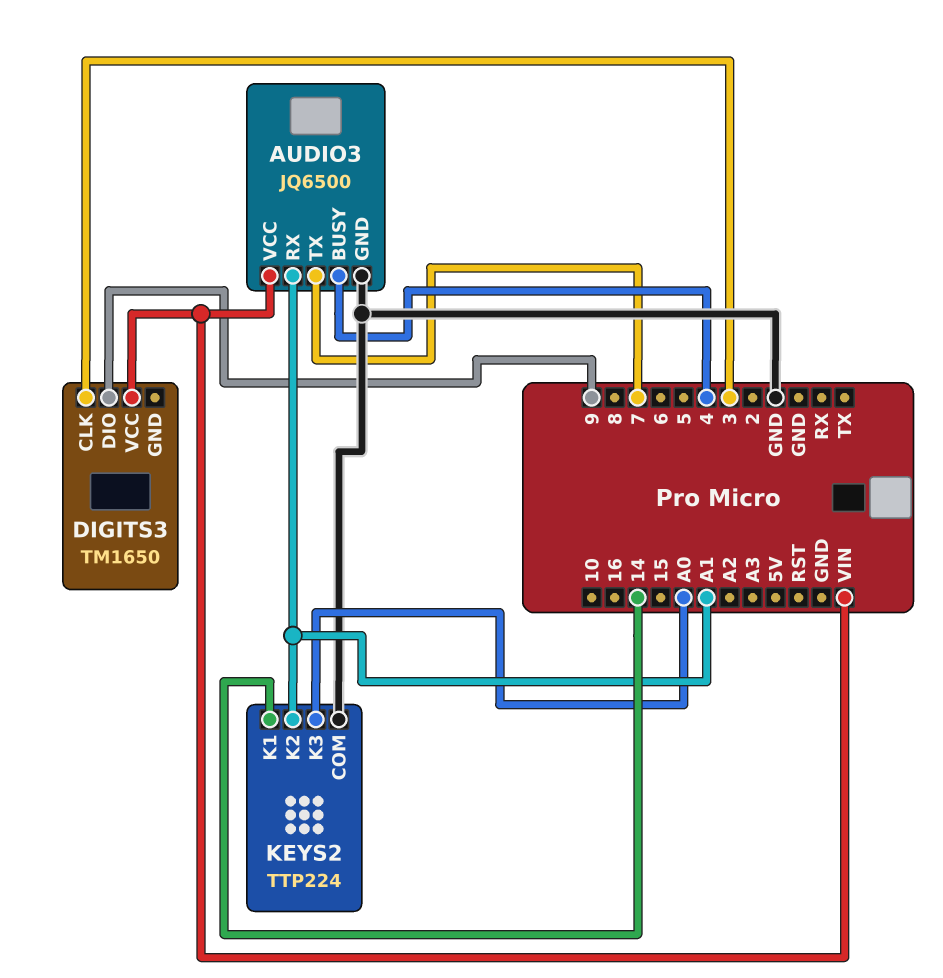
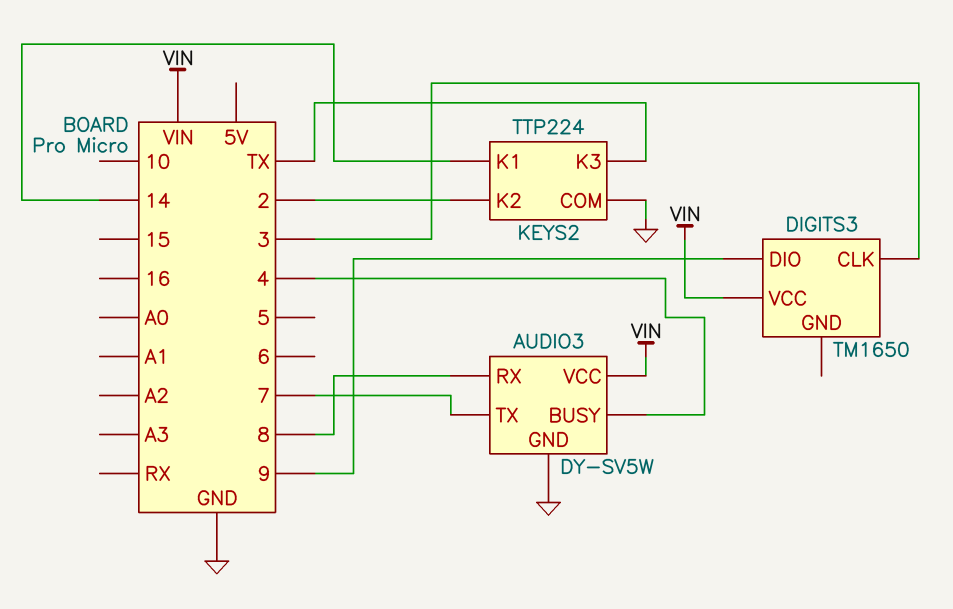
AUDIO3: JQ6500 -> DY-SV5W
AUDIO3 pin RX: A1 -> 8
KEYS2 pin K2: A1 -> 2
KEYS2 pin K3: A0 -> TX

